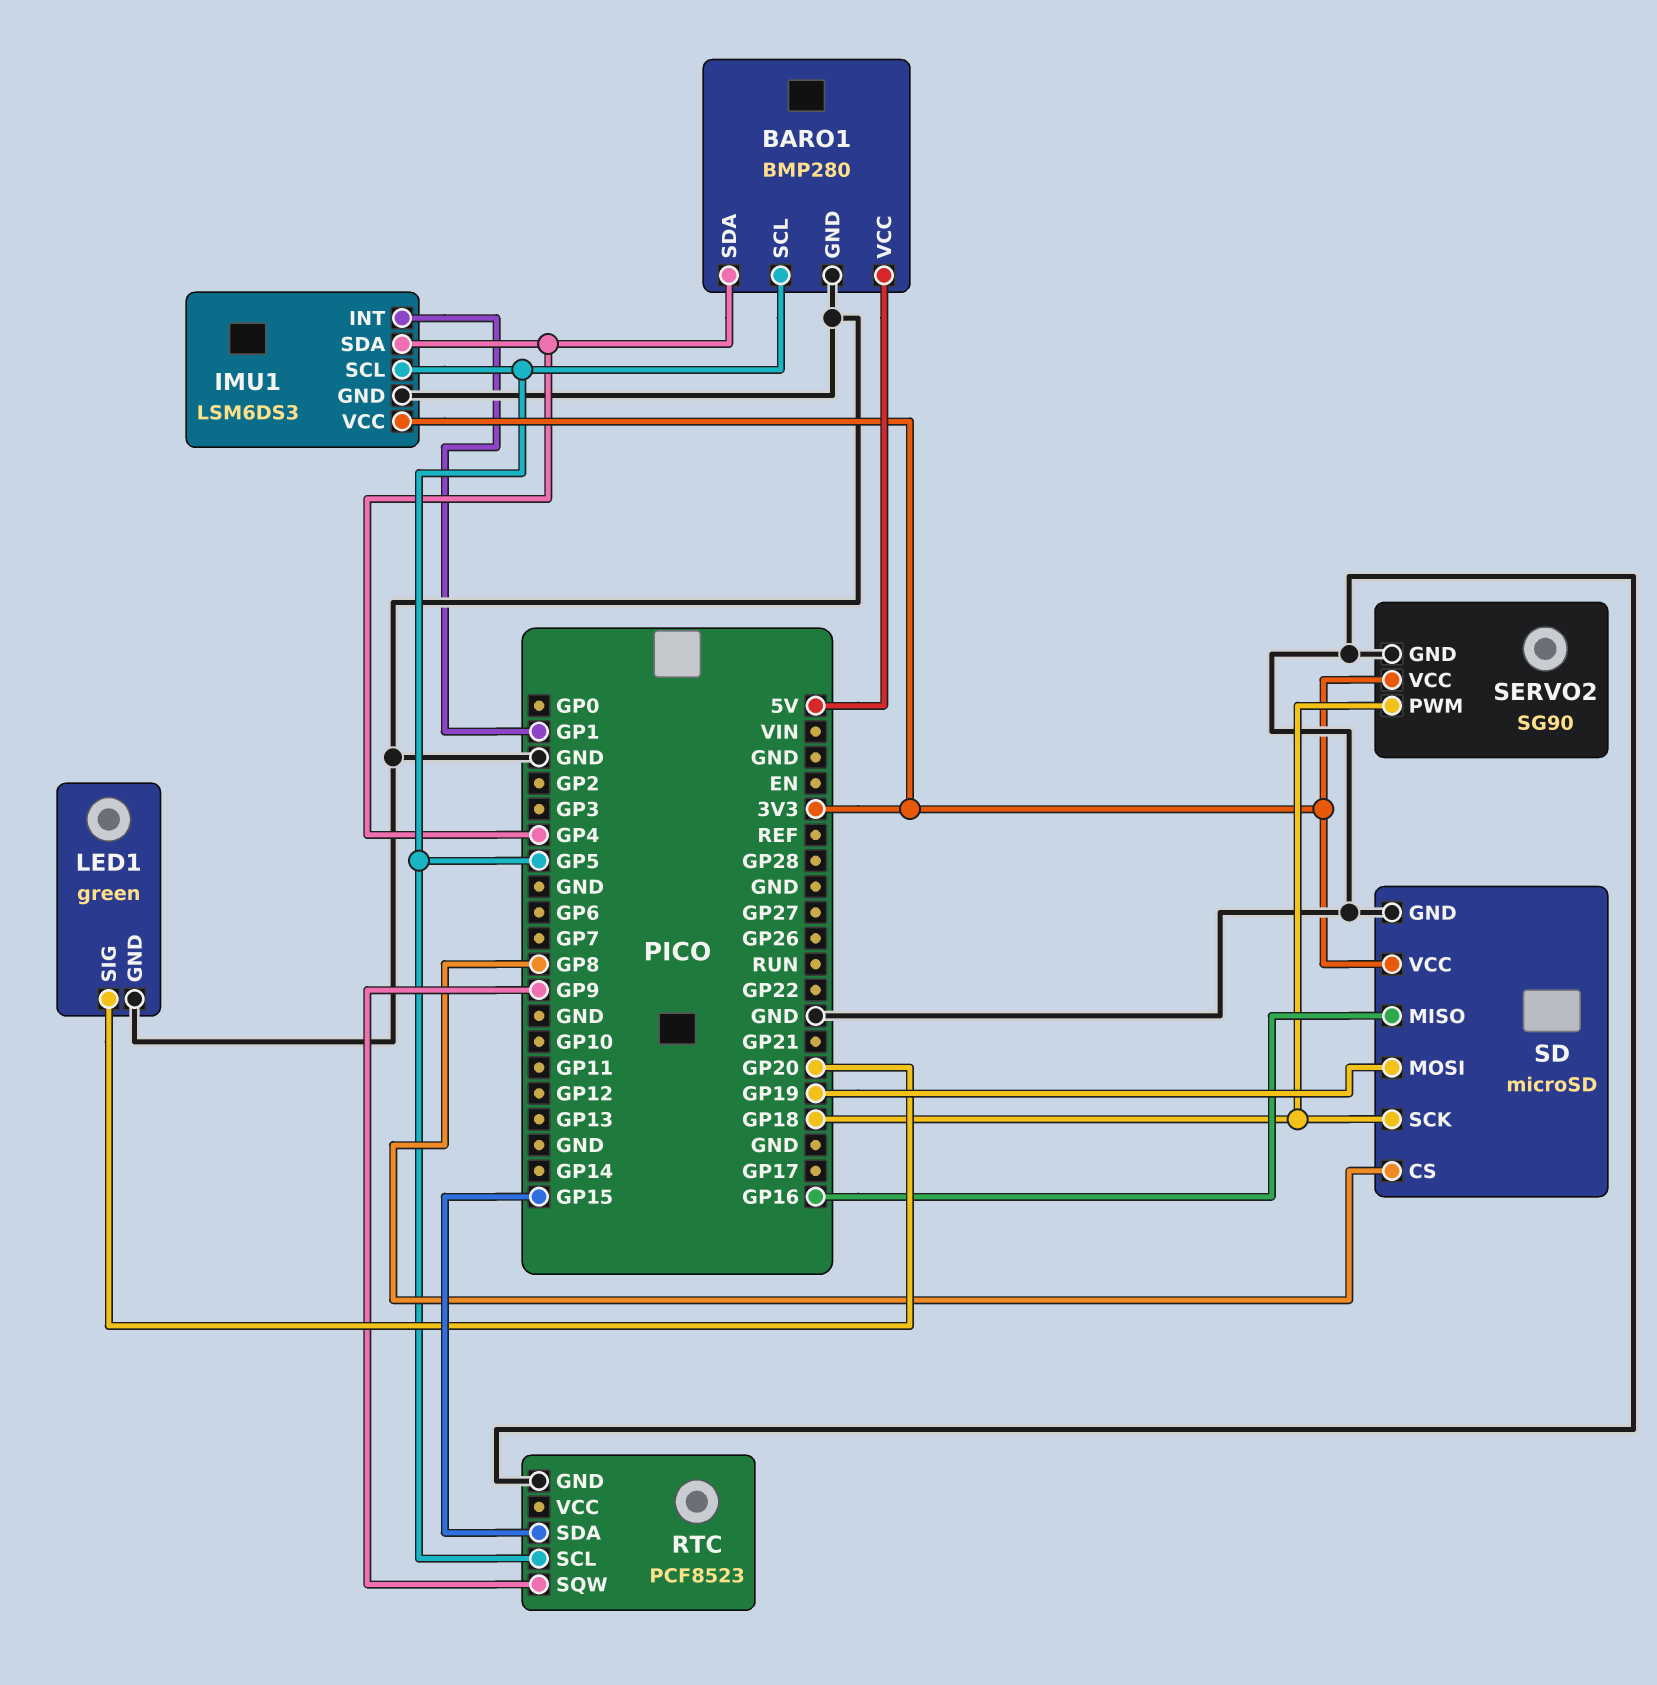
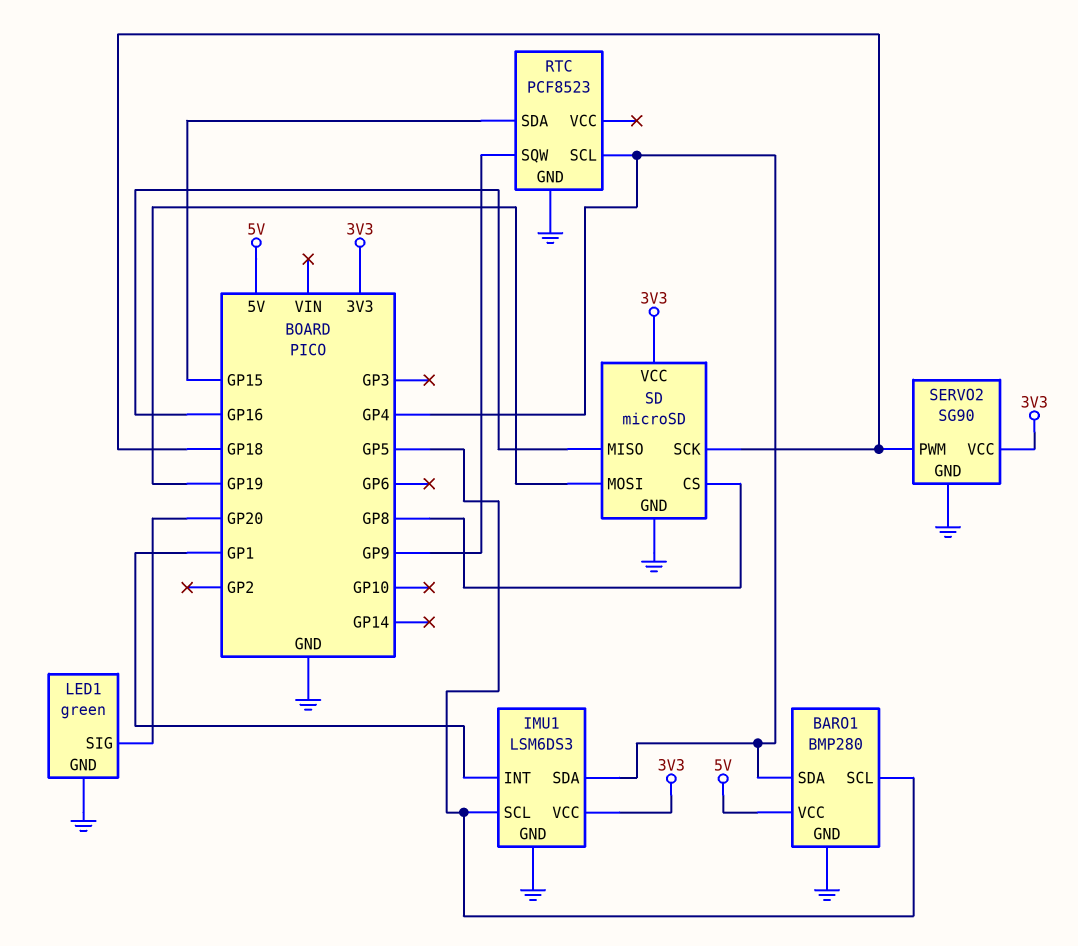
RTC pin SCL: GP5 -> GP4

